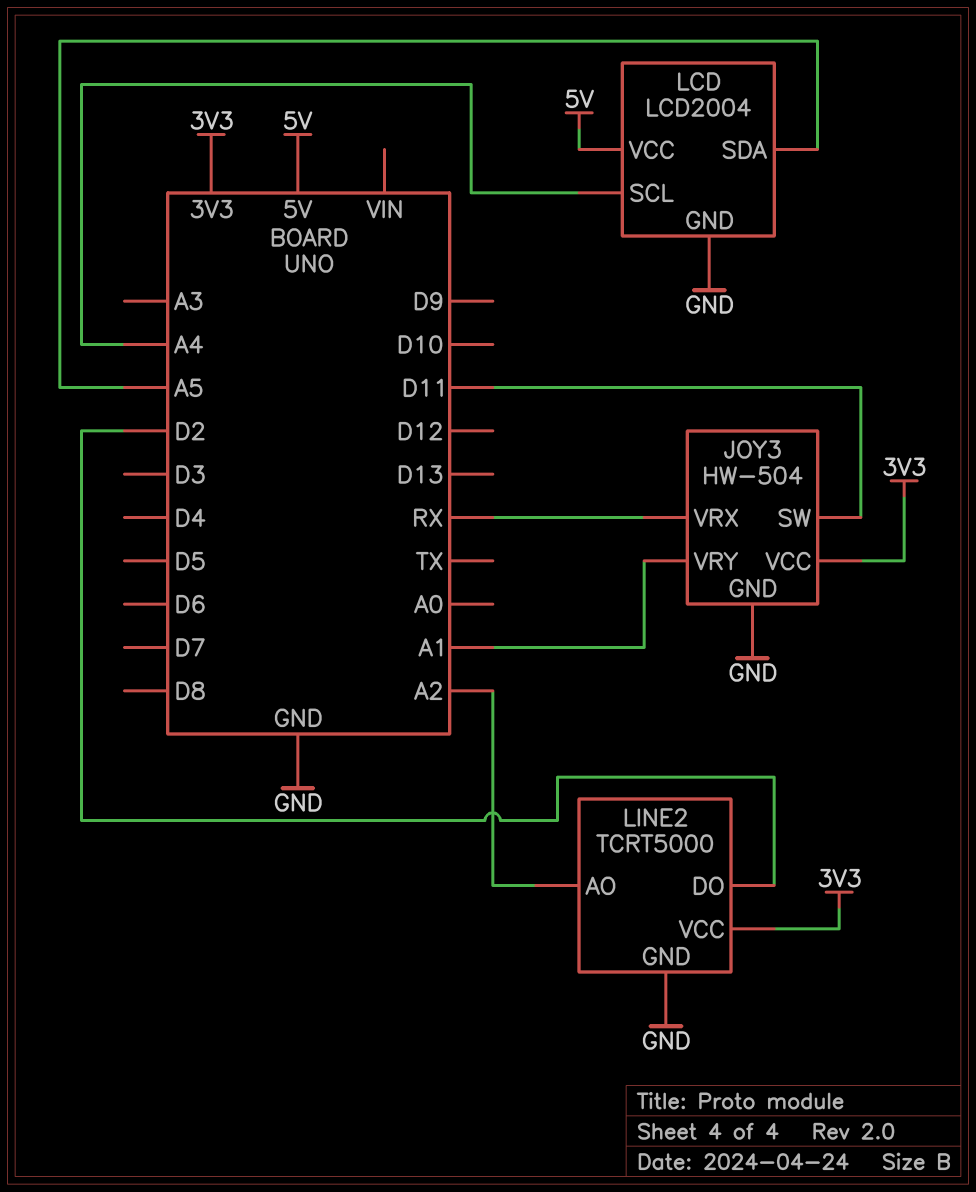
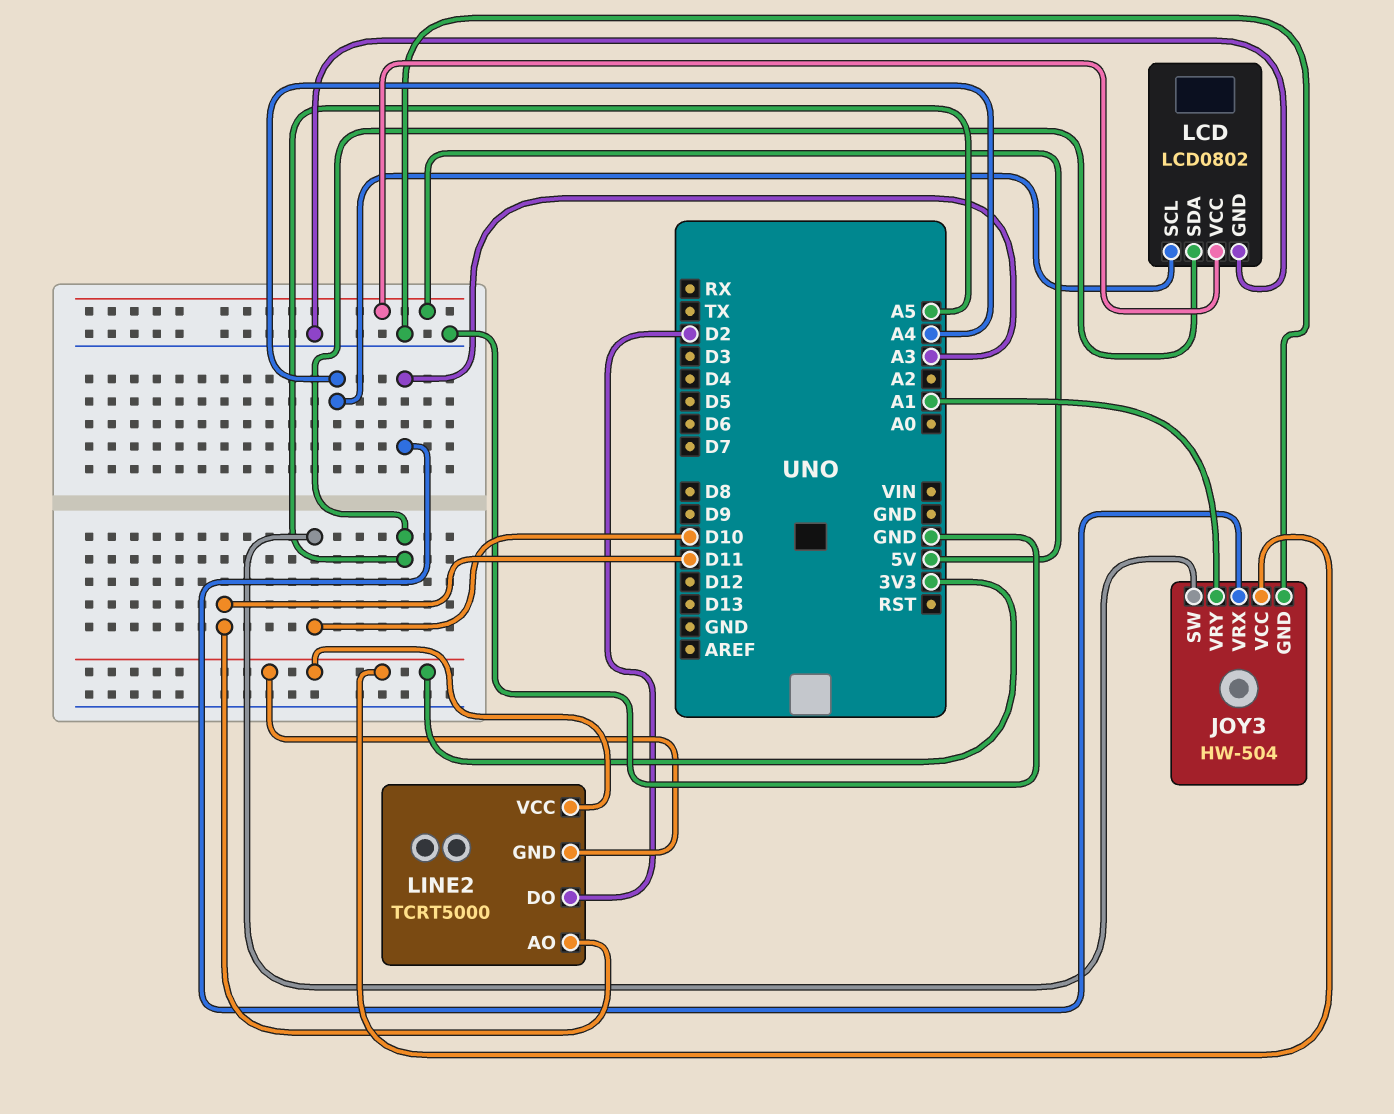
JOY3 pin SW: D11 -> D10
JOY3 pin VRX: RX -> A3
LCD: LCD2004 -> LCD0802
LINE2 pin AO: A2 -> D11
LINE2 pin GND: GND -> 3V3

